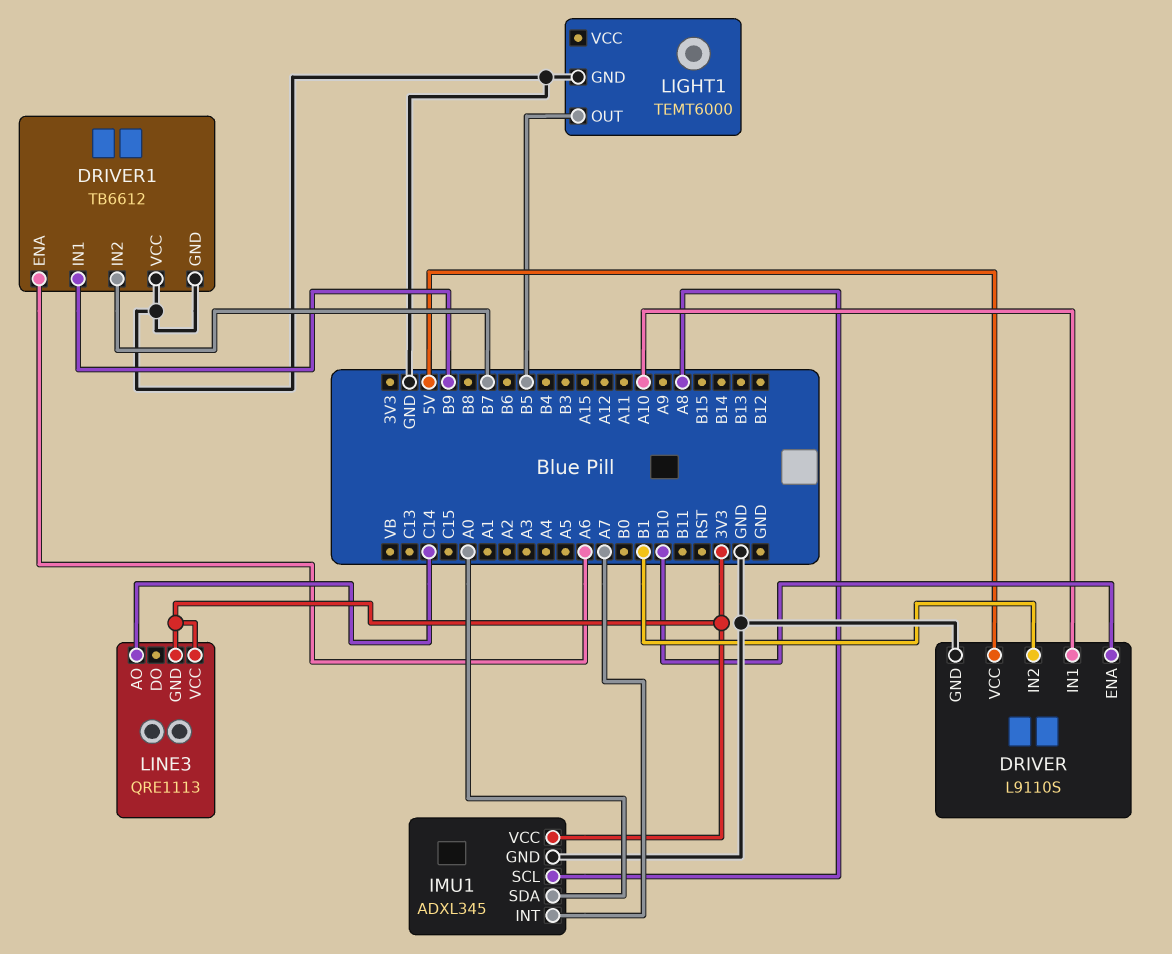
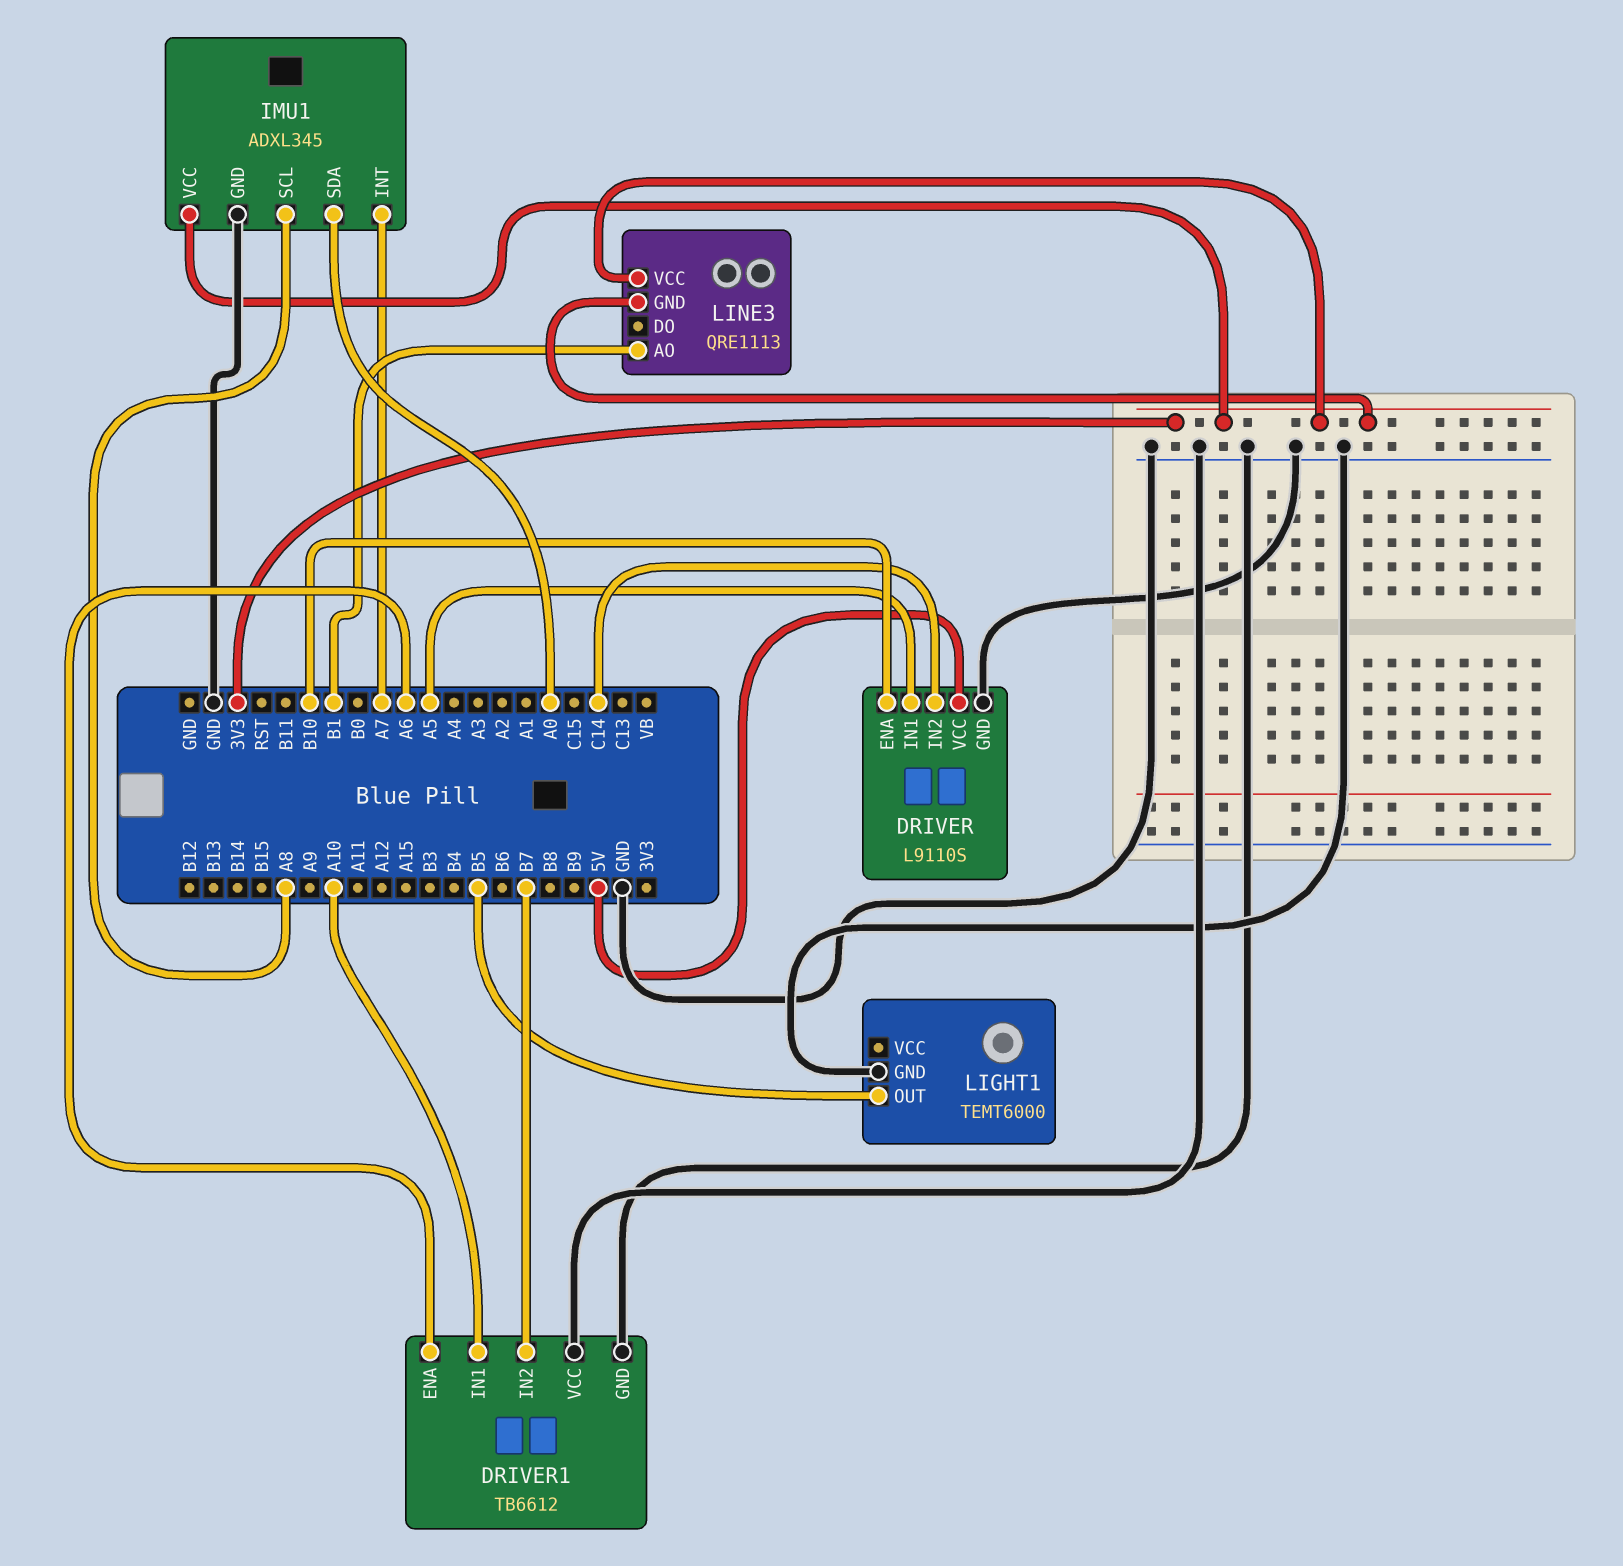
DRIVER pin IN1: A10 -> A5
DRIVER pin IN2: B1 -> C14
DRIVER1 pin IN1: B9 -> A10
LINE3 pin AO: C14 -> B1

